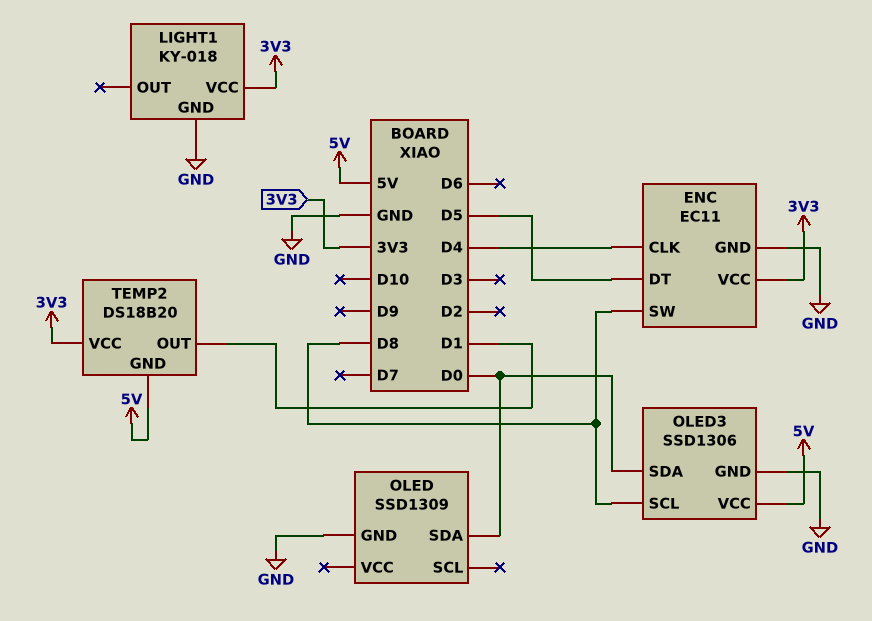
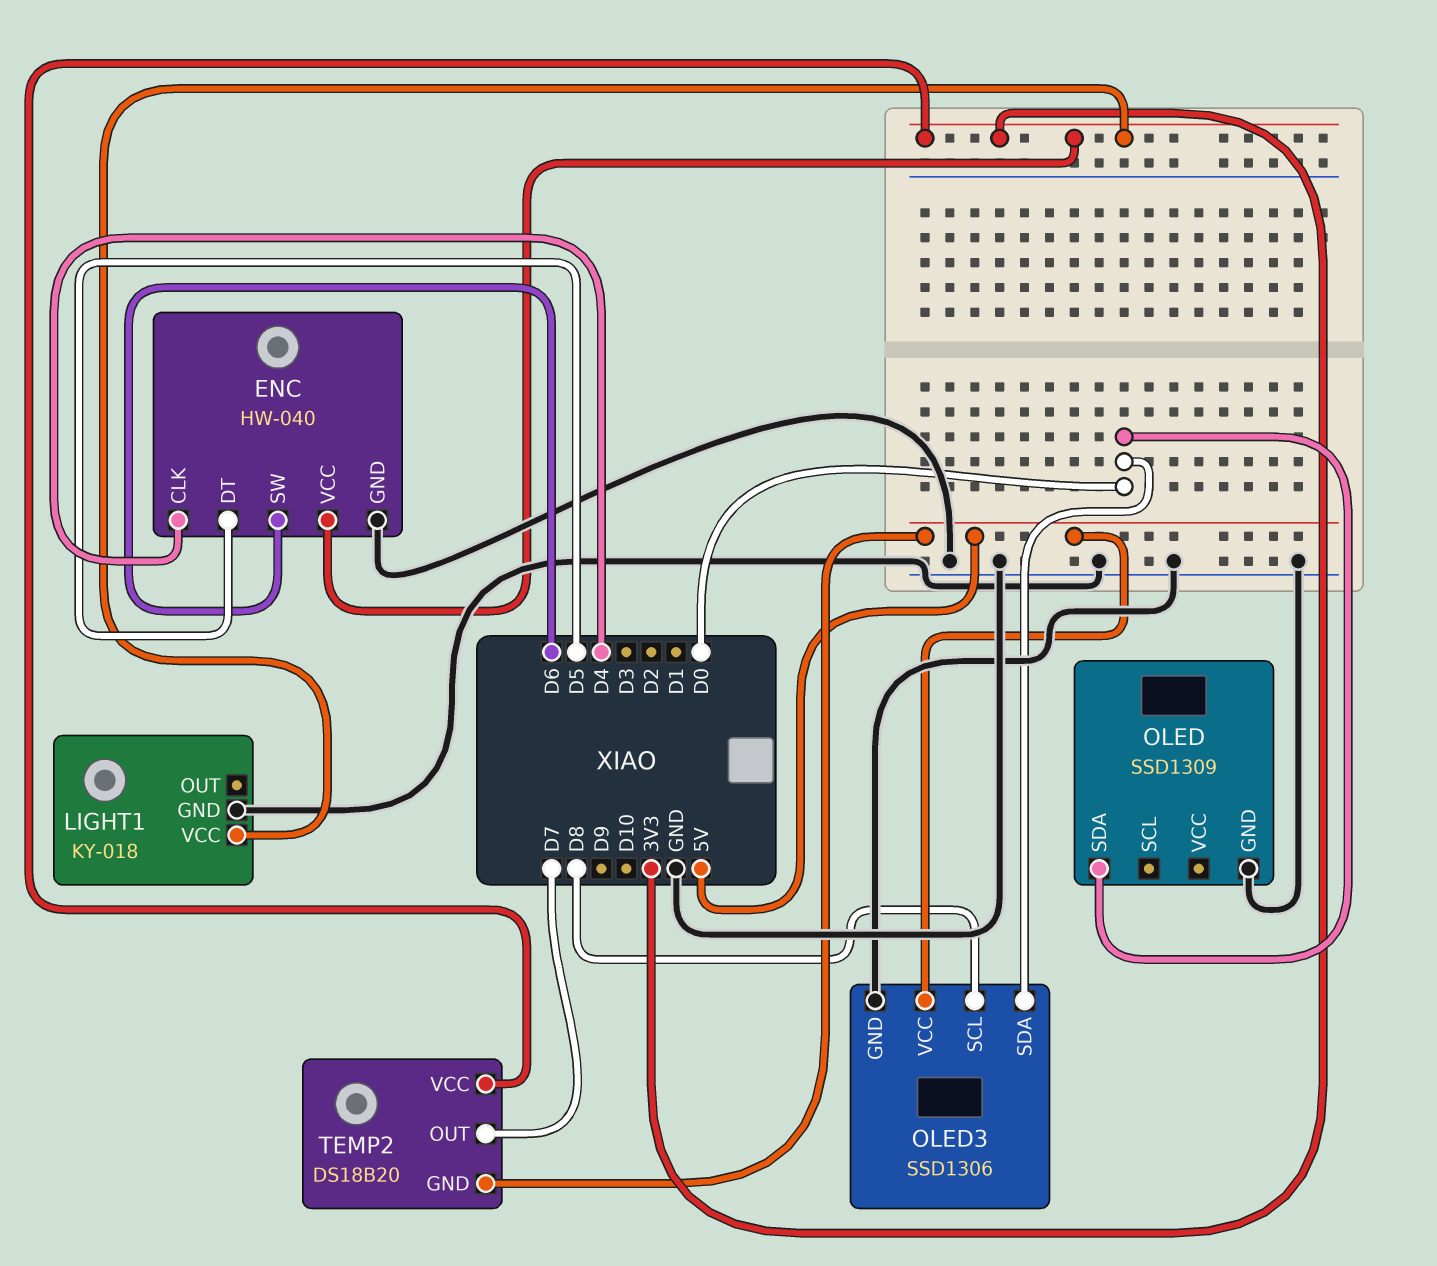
ENC: EC11 -> HW-040
ENC pin SW: D8 -> D6
TEMP2 pin OUT: D1 -> D7

